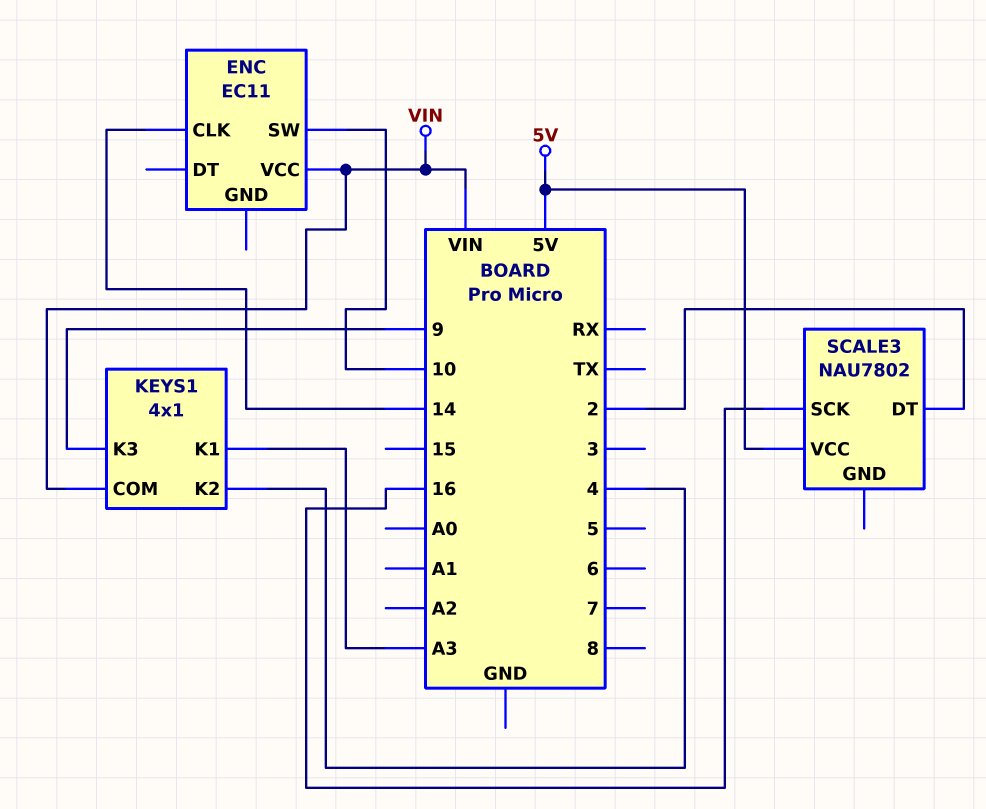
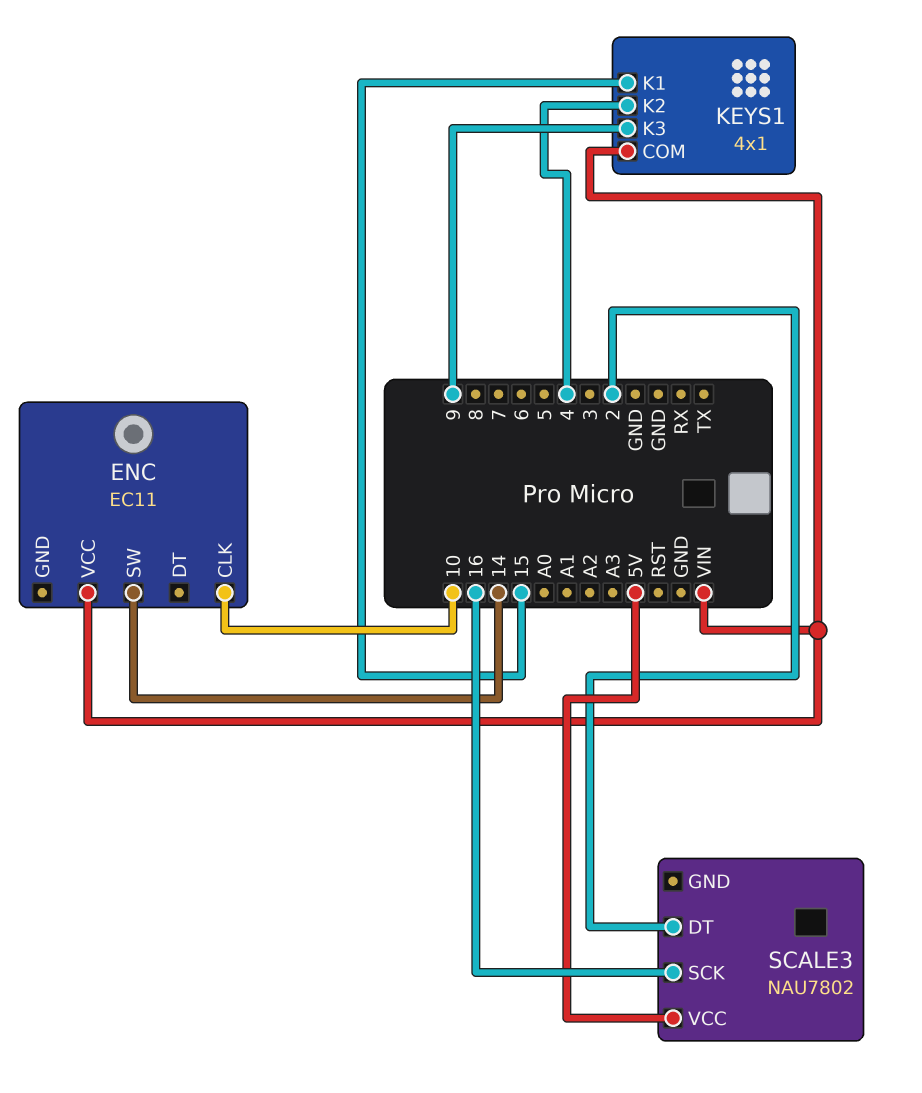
ENC pin CLK: 14 -> 10
ENC pin SW: 10 -> 14
KEYS1 pin K1: A3 -> 15

